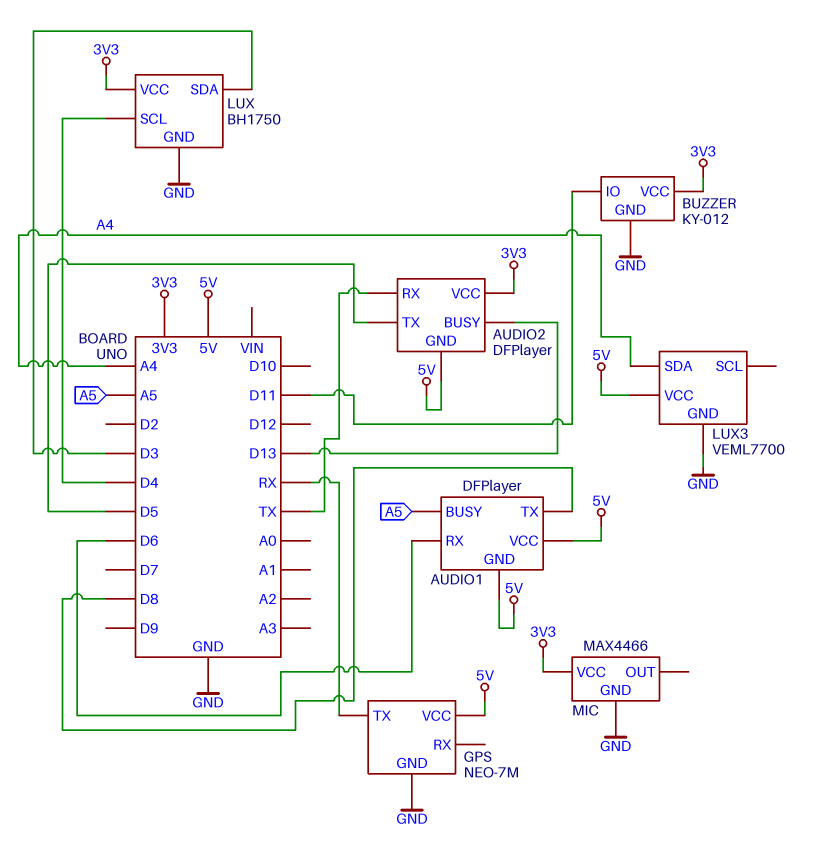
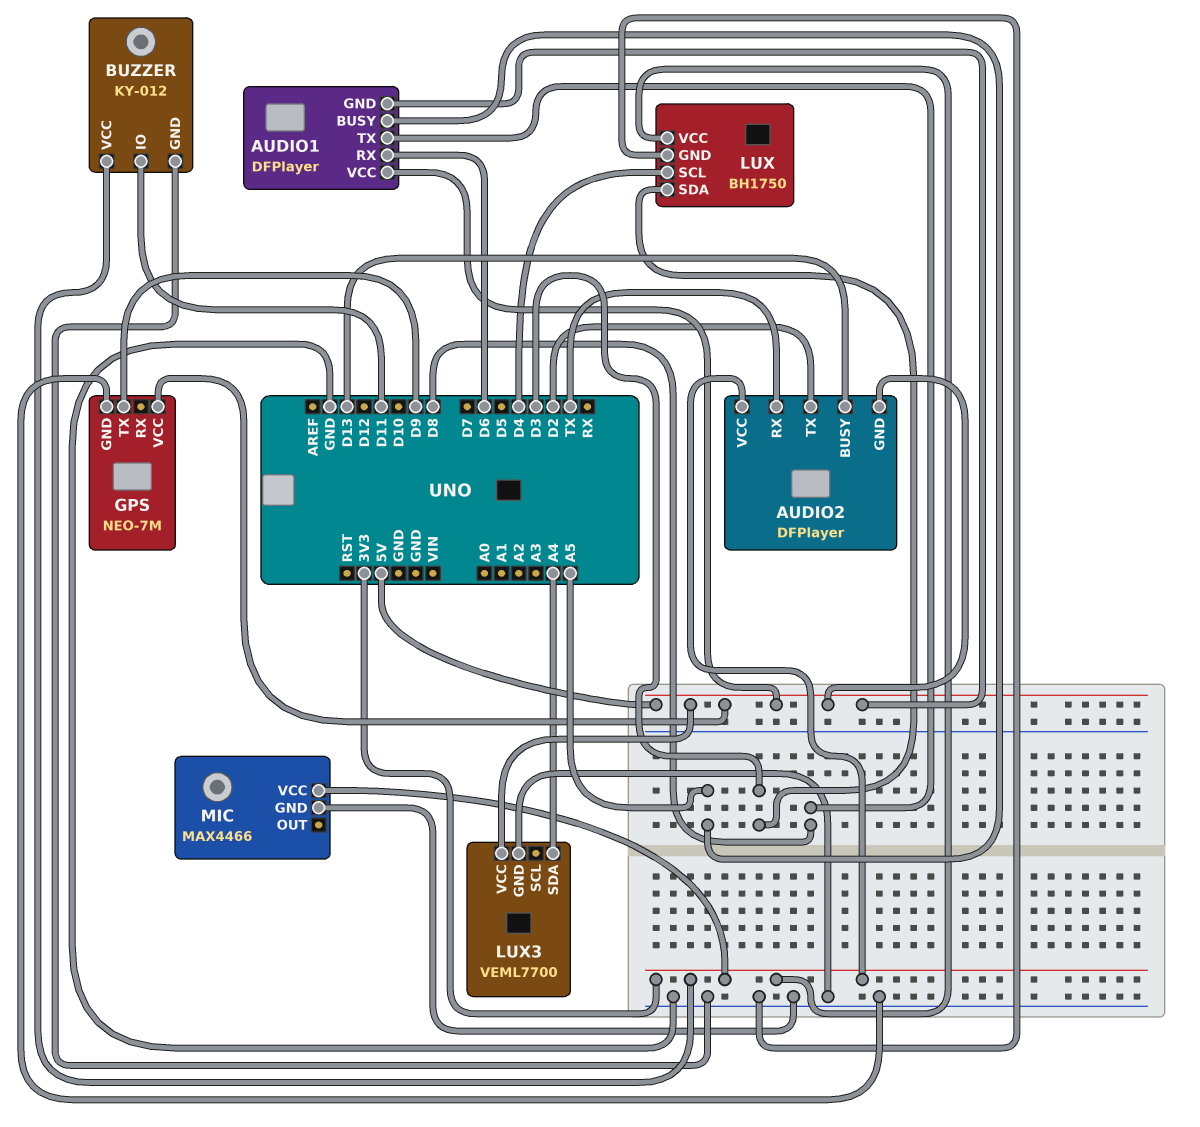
AUDIO2 pin TX: D5 -> D2
GPS pin TX: RX -> D9

